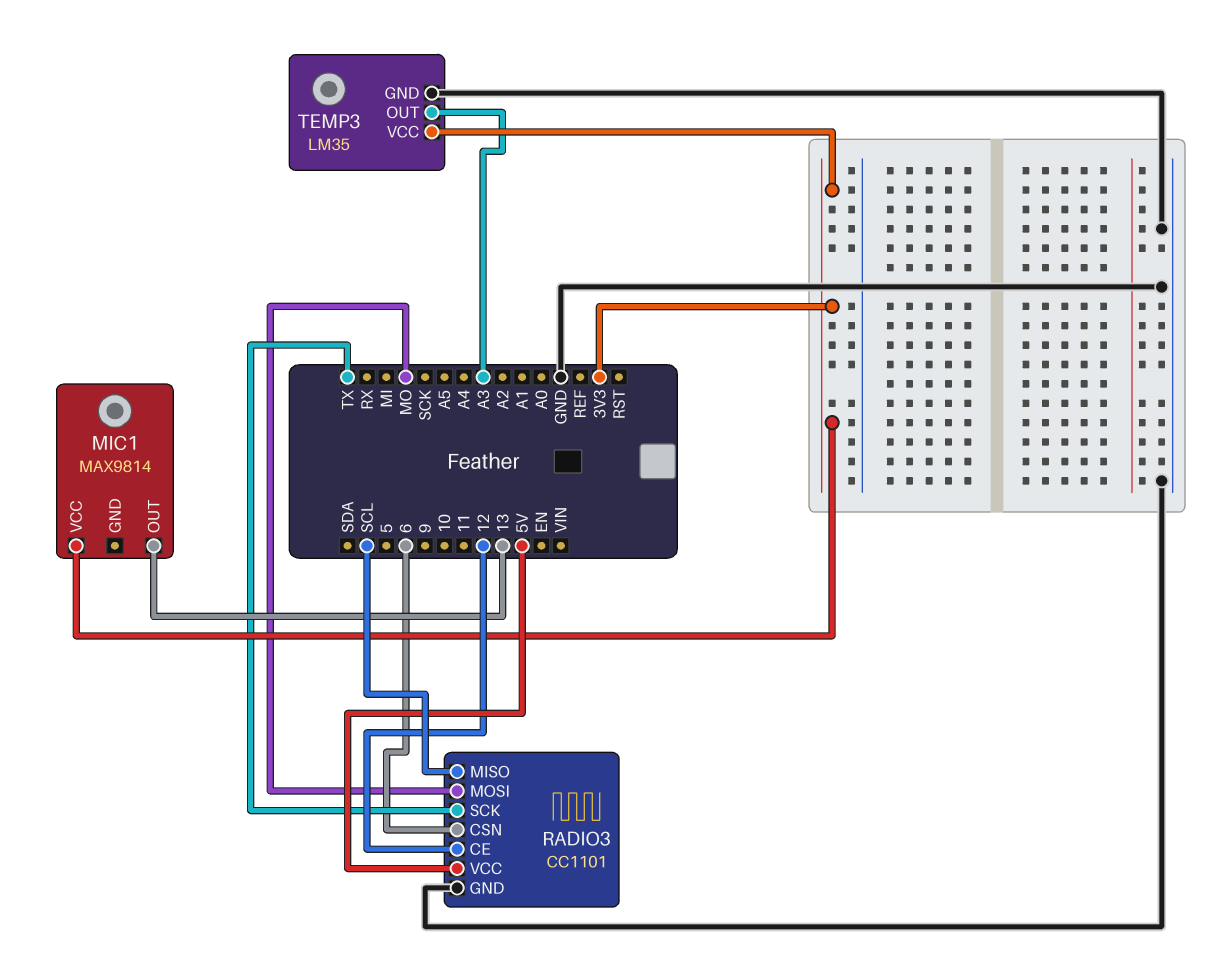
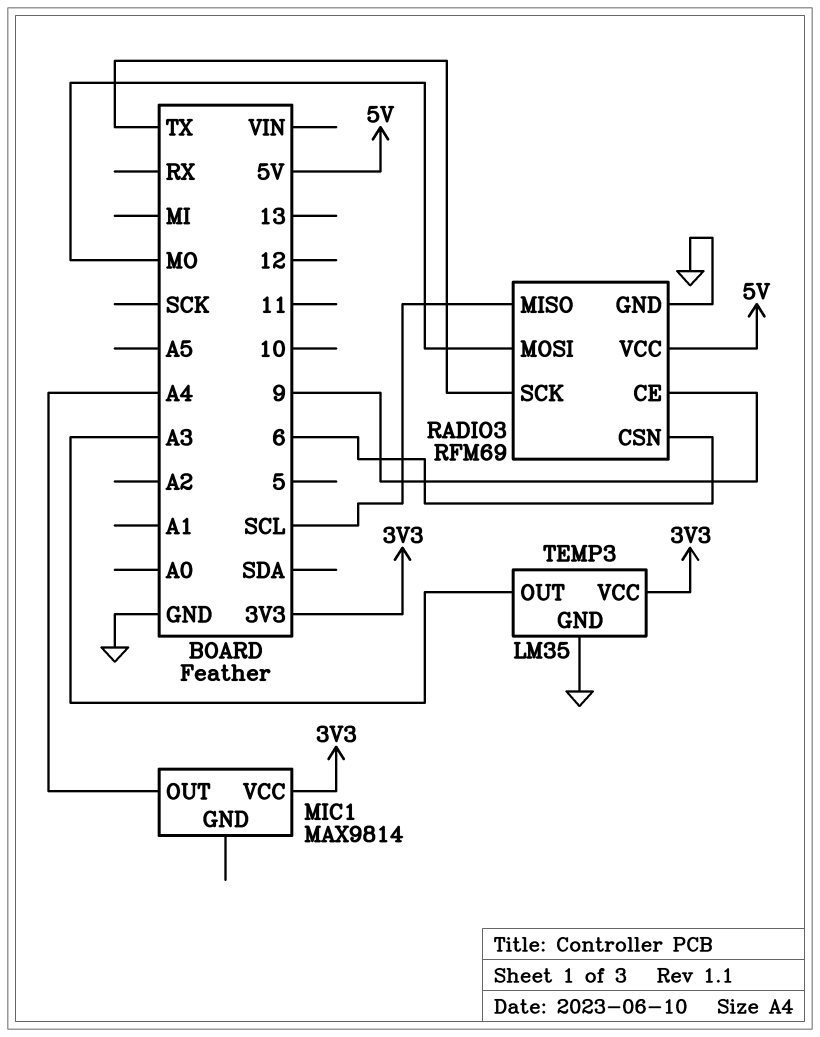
MIC1 pin OUT: 13 -> A4
RADIO3: CC1101 -> RFM69
RADIO3 pin CE: 12 -> 9

